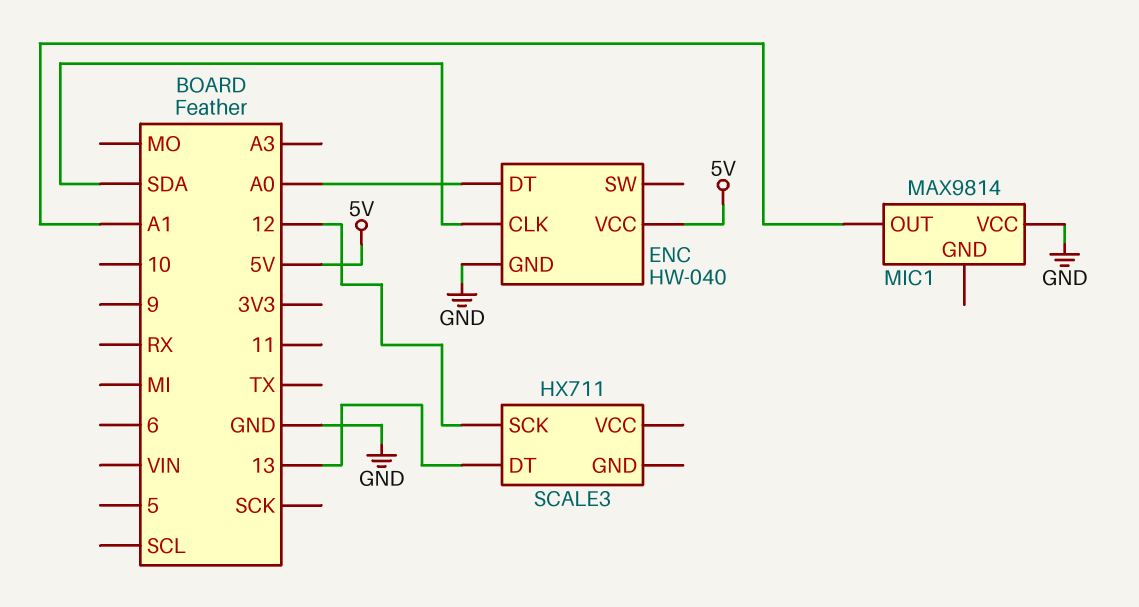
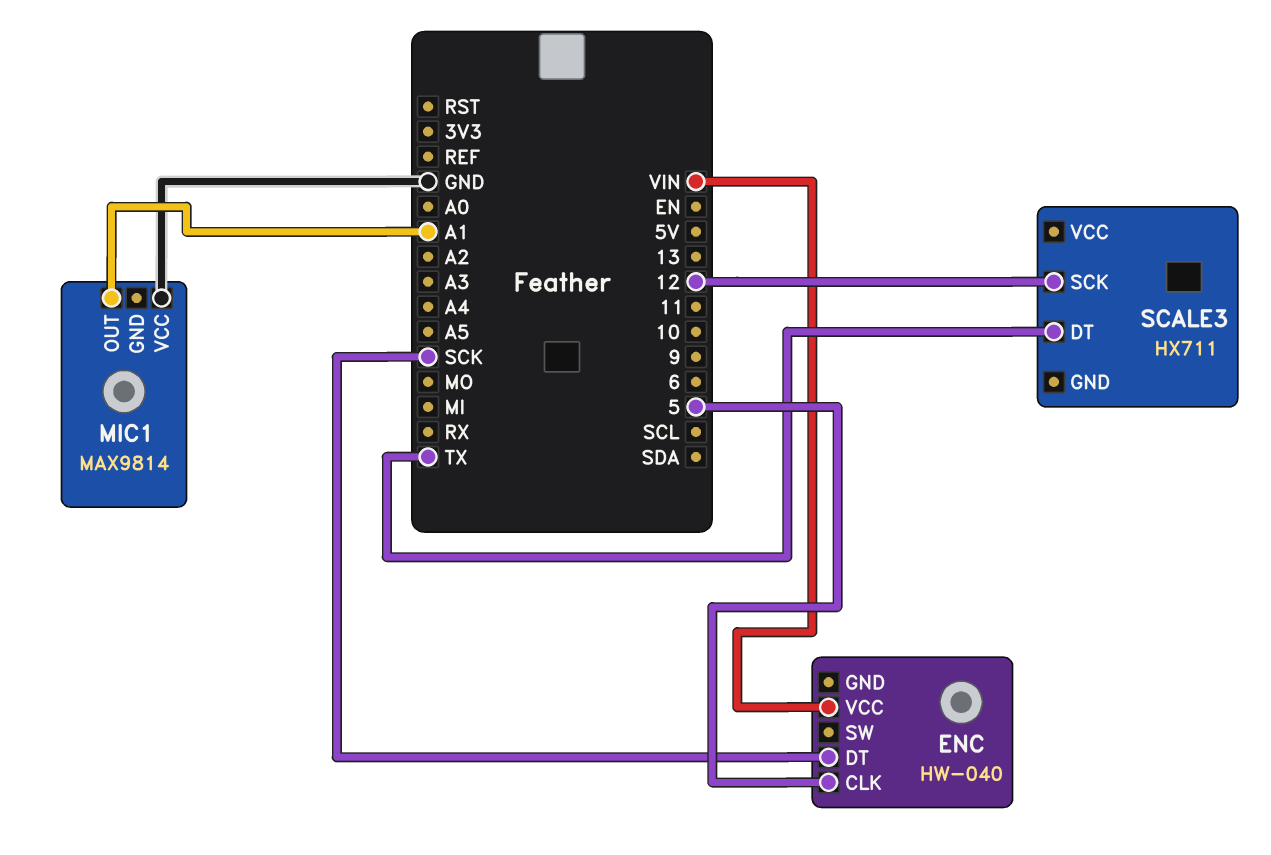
ENC pin CLK: SDA -> 5
ENC pin DT: A0 -> SCK
ENC pin GND: GND -> none
ENC pin VCC: 5V -> VIN
SCALE3 pin DT: 13 -> TX

